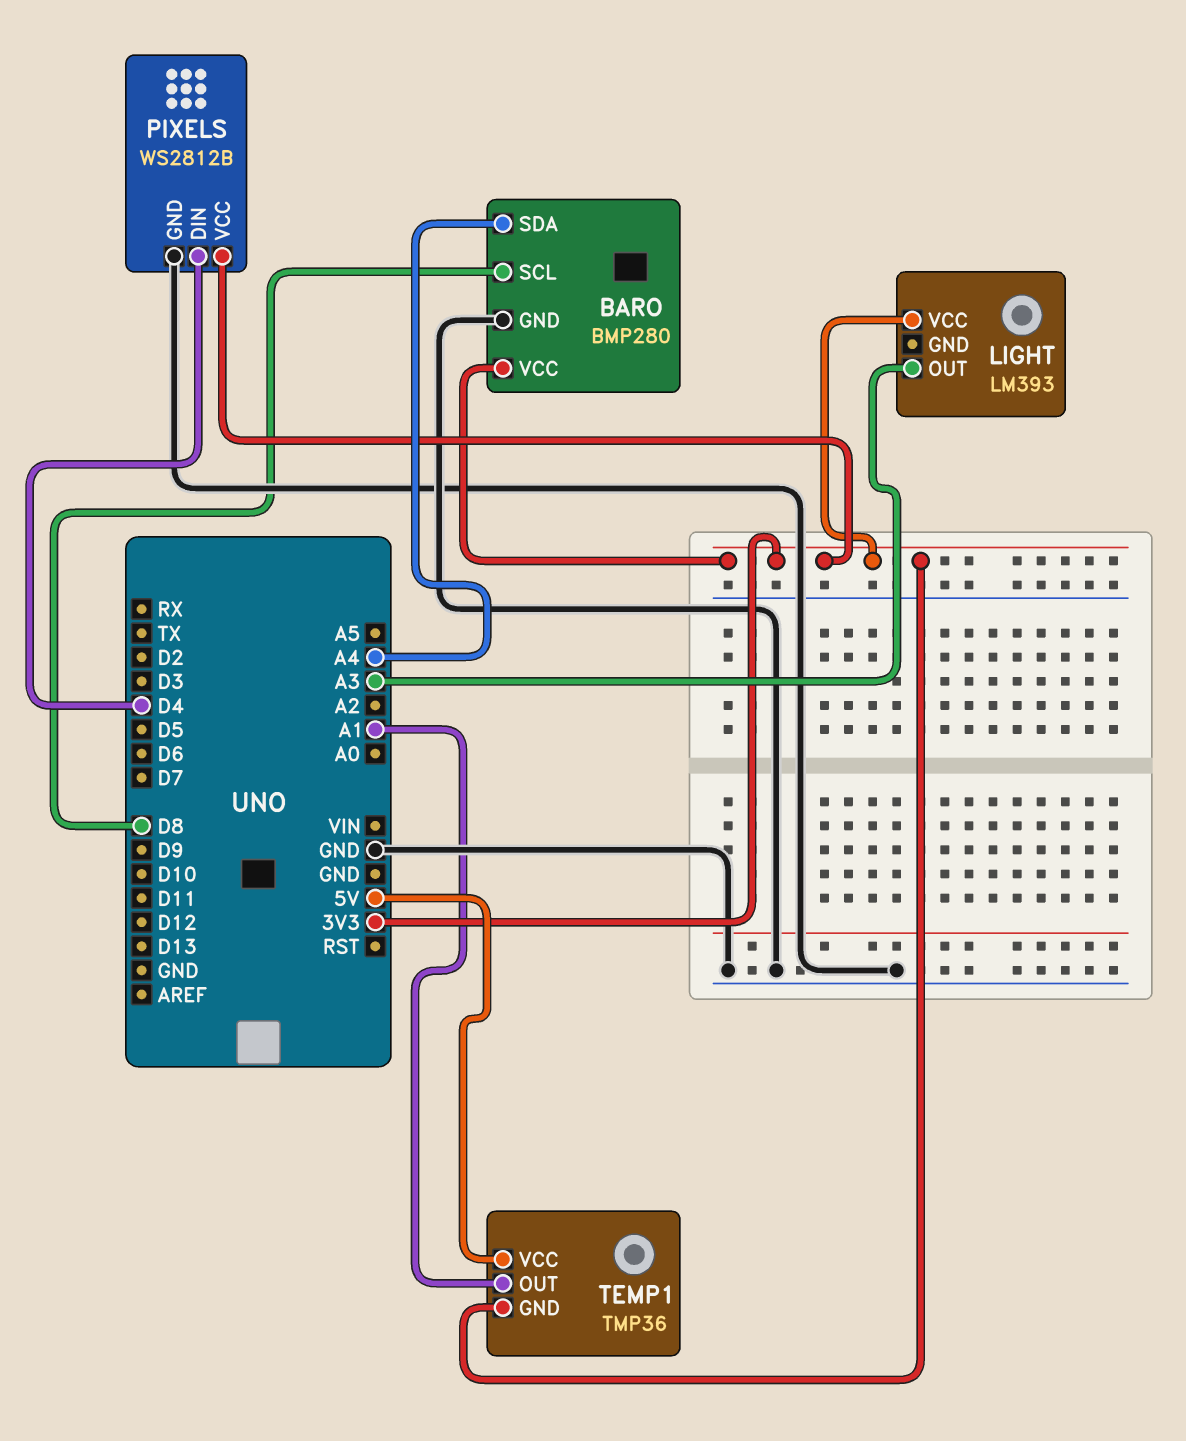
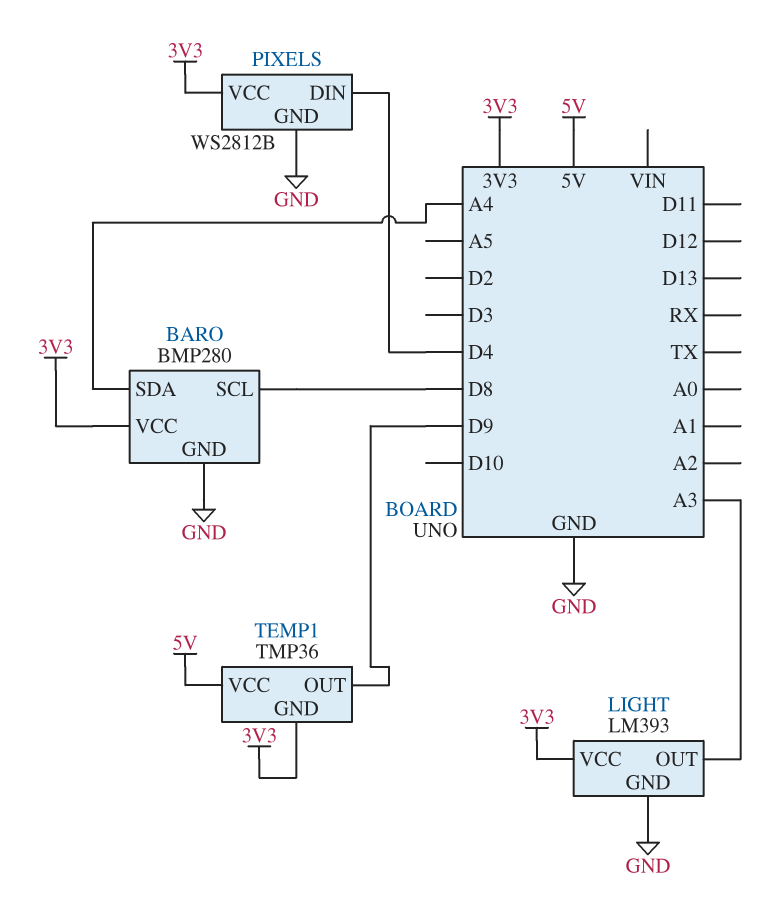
LIGHT pin GND: none -> GND
TEMP1 pin OUT: A1 -> D9

